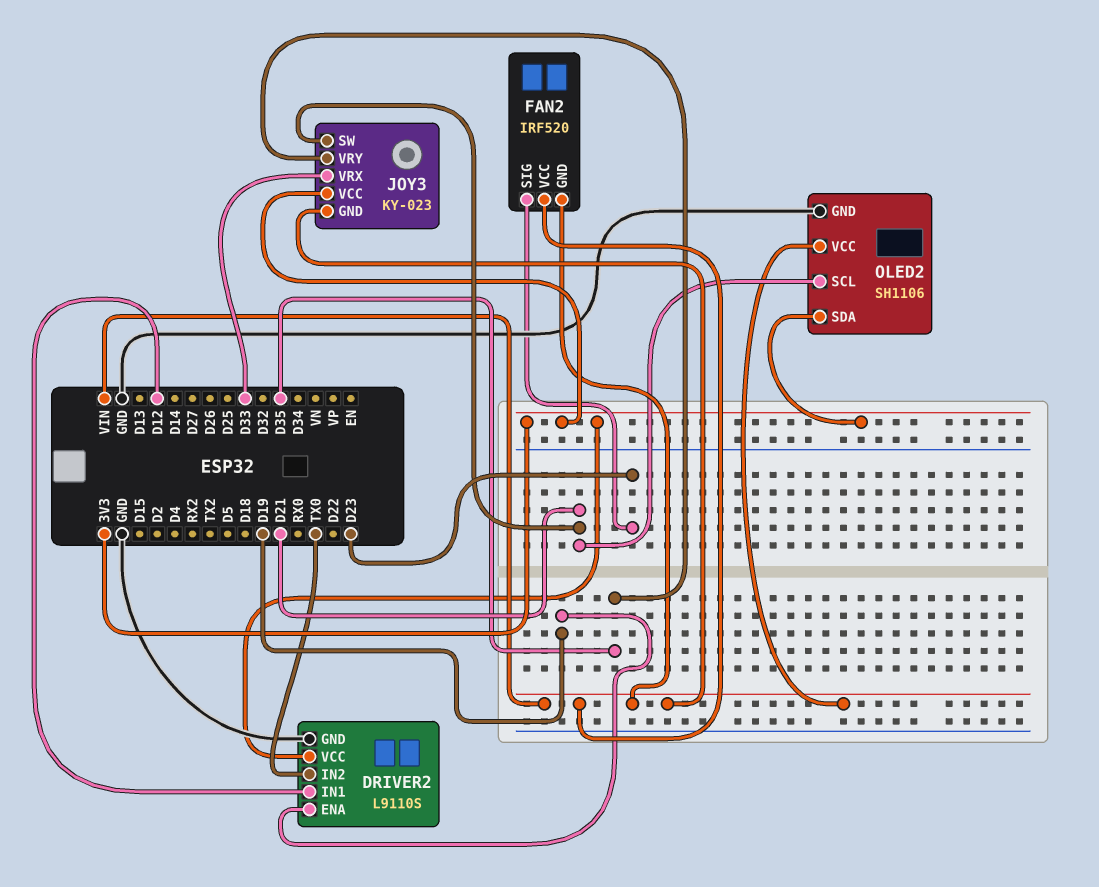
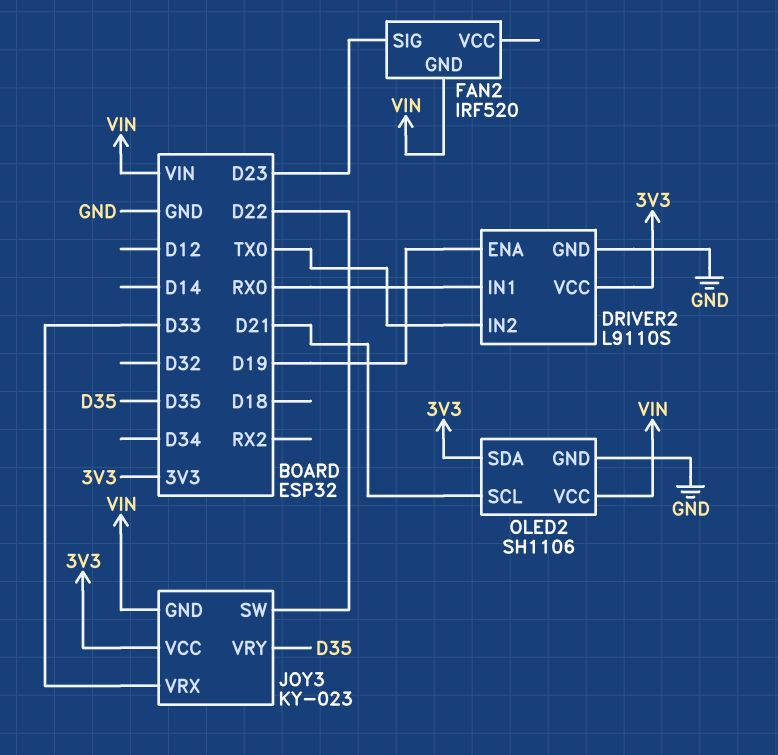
DRIVER2 pin IN1: D12 -> RX0
FAN2 pin VCC: VIN -> none
JOY3 pin SW: D21 -> D22

